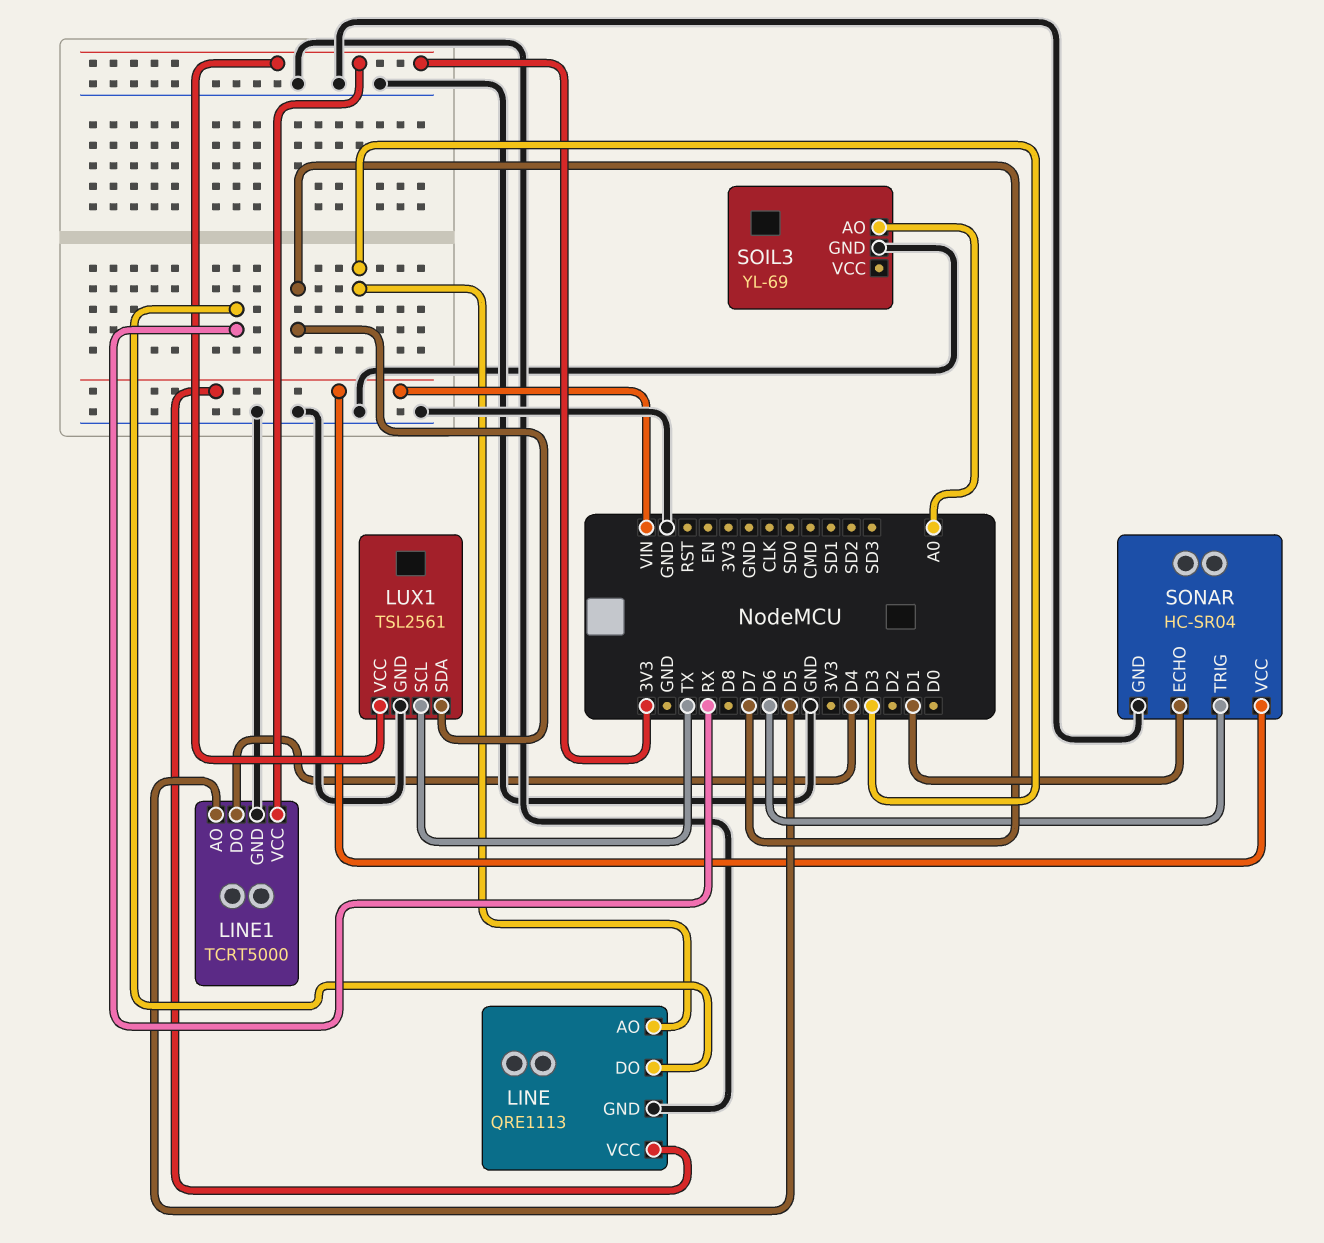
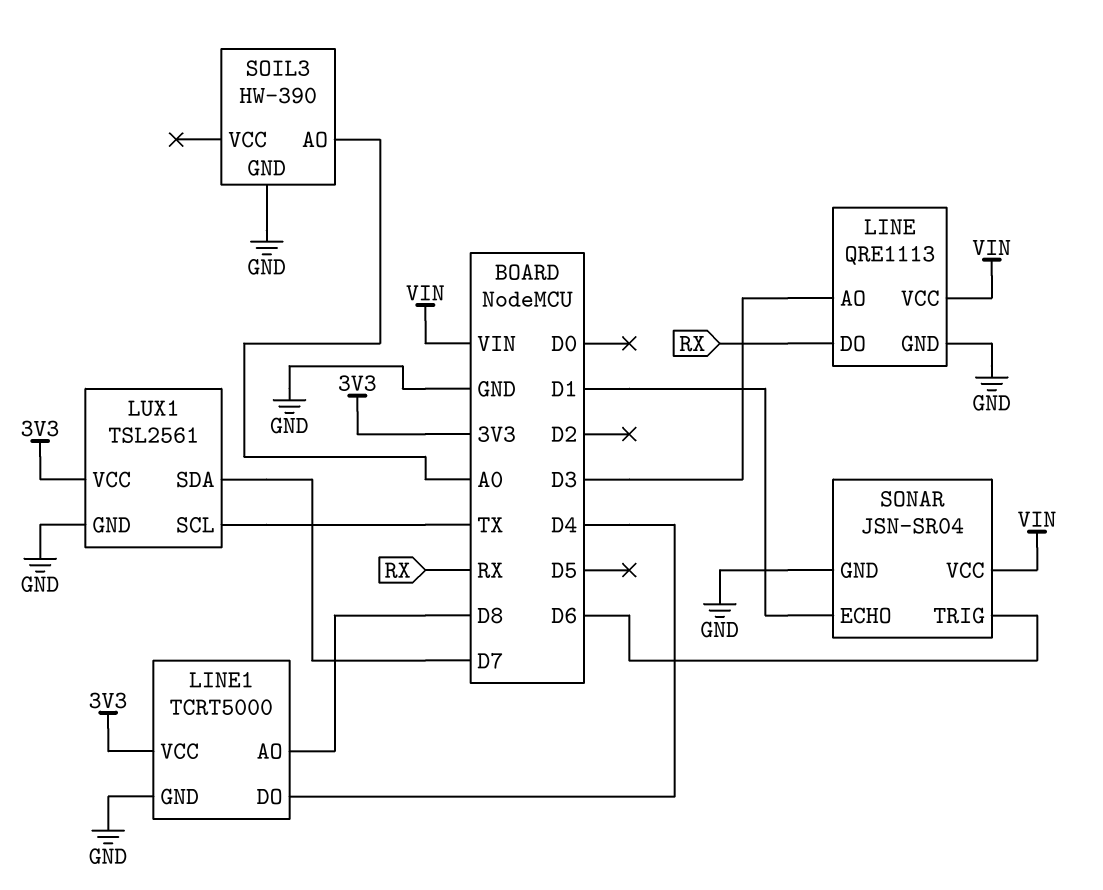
LINE1 pin AO: D5 -> D8
SOIL3: YL-69 -> HW-390
SONAR: HC-SR04 -> JSN-SR04

